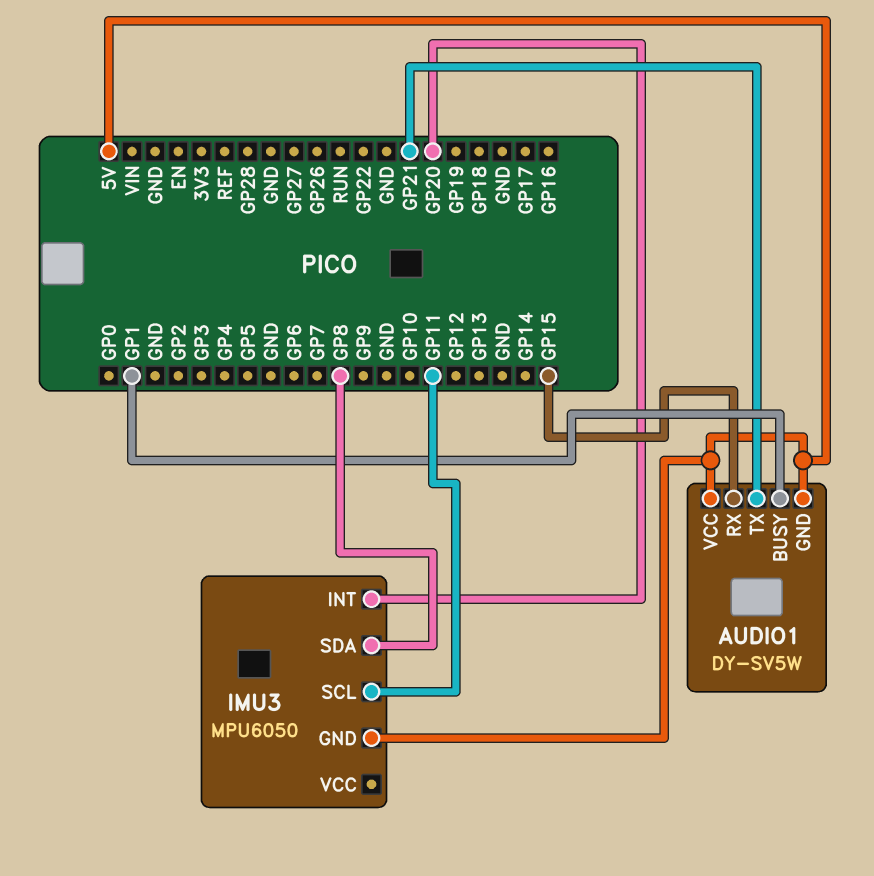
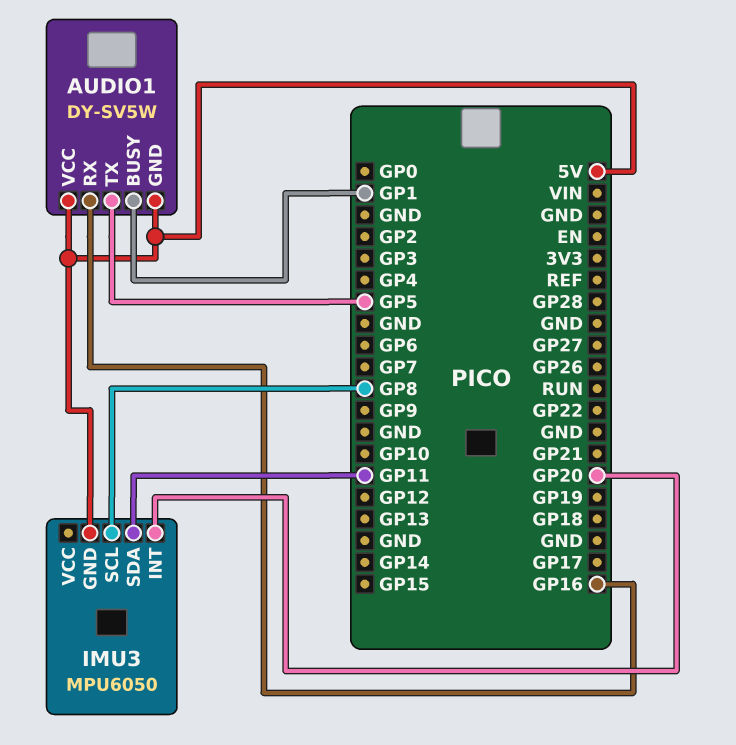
AUDIO1 pin RX: GP15 -> GP16
AUDIO1 pin TX: GP21 -> GP5
IMU3 pin SCL: GP11 -> GP8
IMU3 pin SDA: GP8 -> GP11

